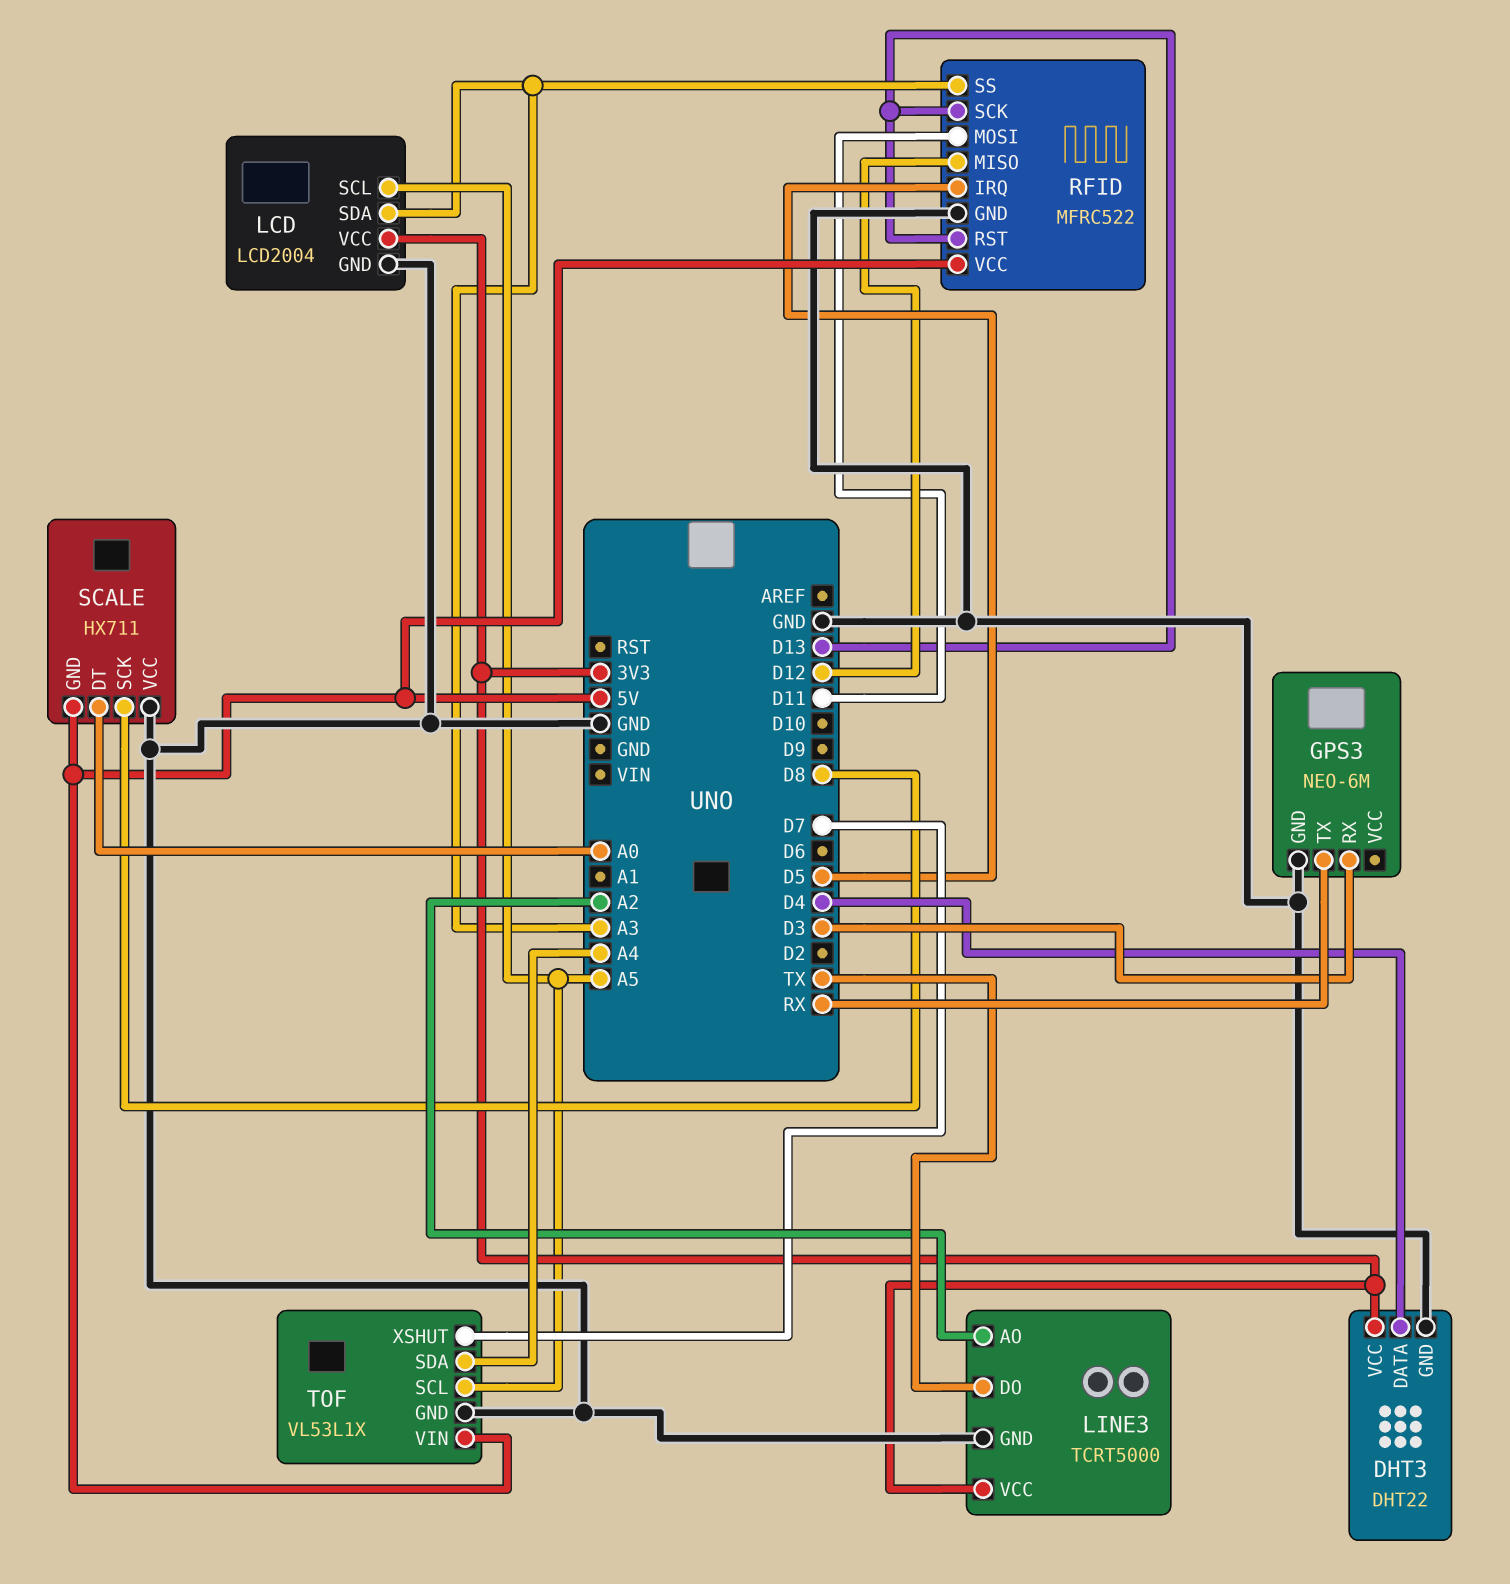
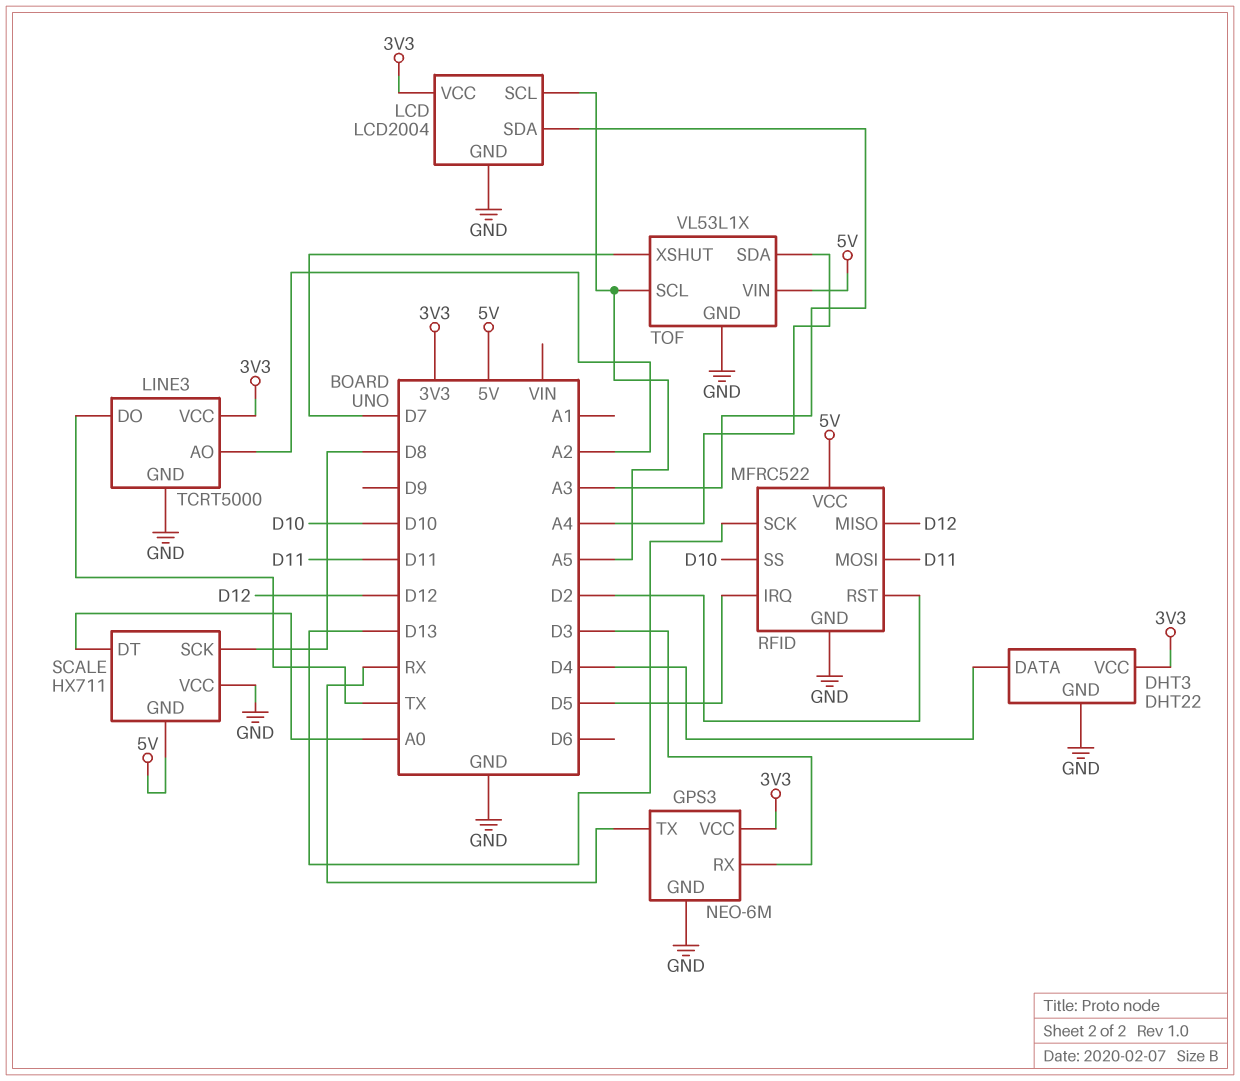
GPS3 pin VCC: none -> 3V3
RFID pin RST: D13 -> D2
RFID pin SS: A3 -> D10

